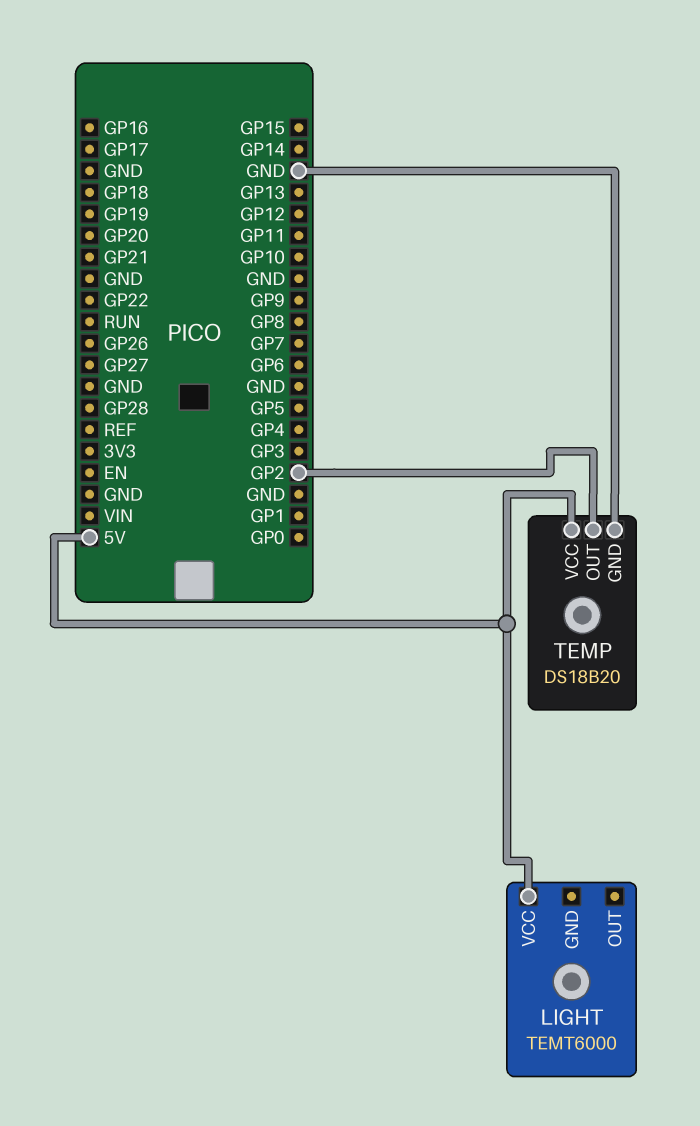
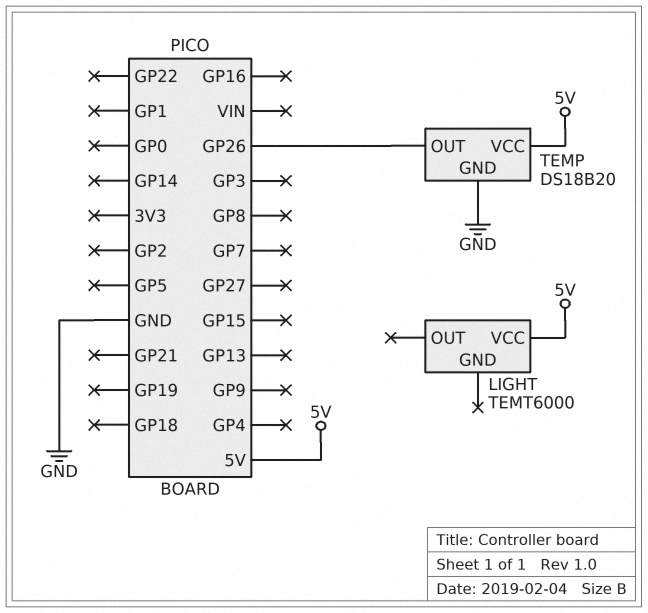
TEMP pin OUT: GP2 -> GP26

